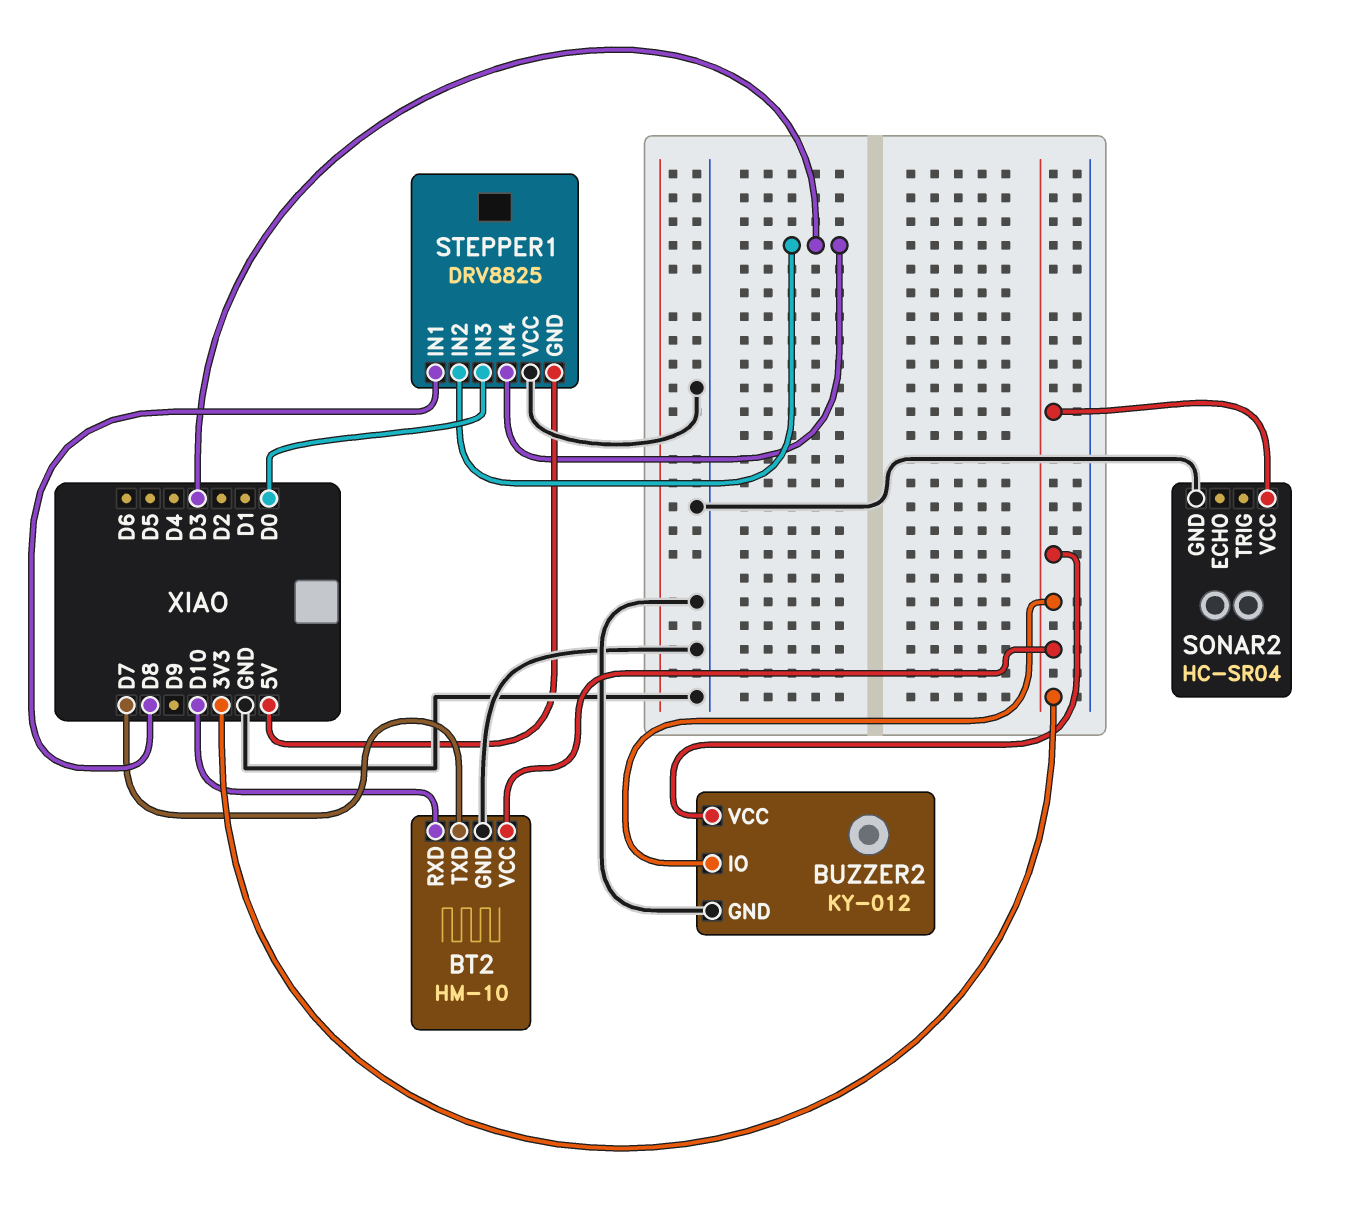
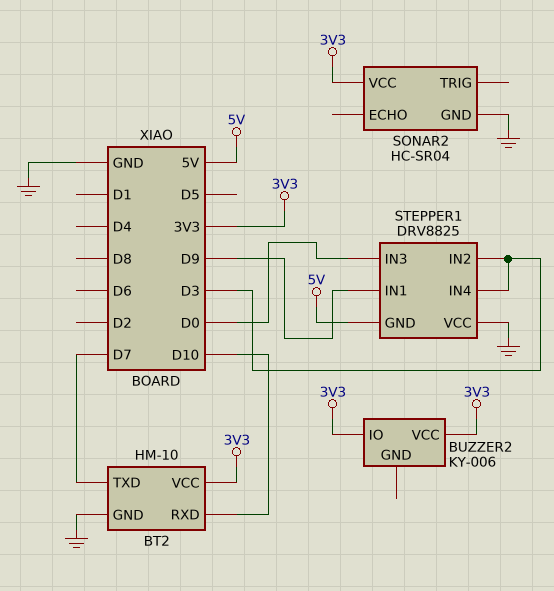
BUZZER2: KY-012 -> KY-006
BUZZER2 pin GND: GND -> none
STEPPER1 pin IN1: D8 -> D9

